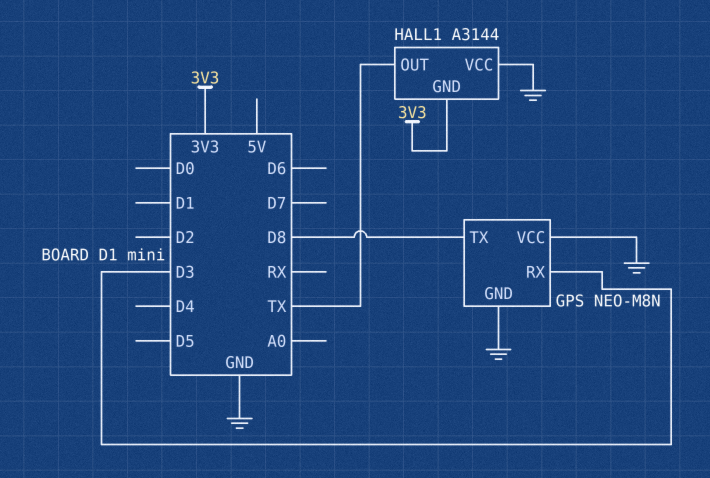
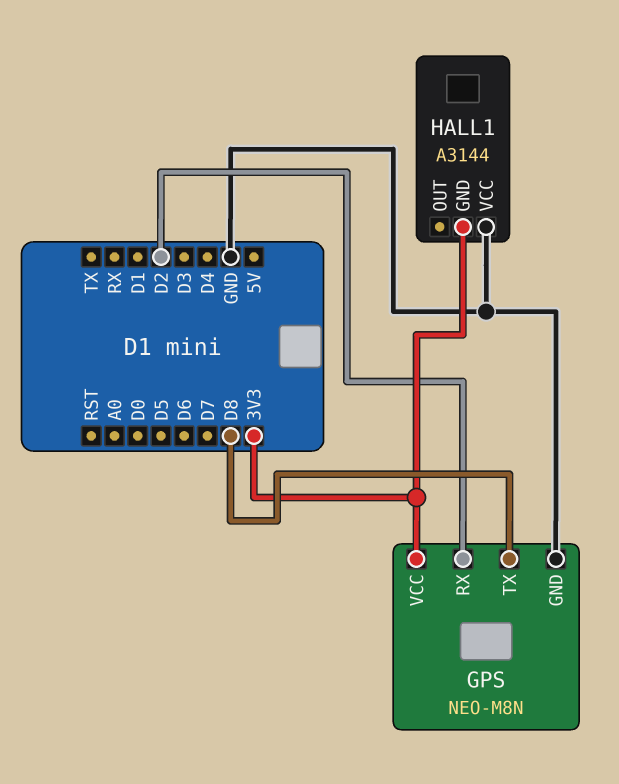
GPS pin RX: D3 -> D2
GPS pin VCC: GND -> 3V3
HALL1 pin OUT: TX -> none

